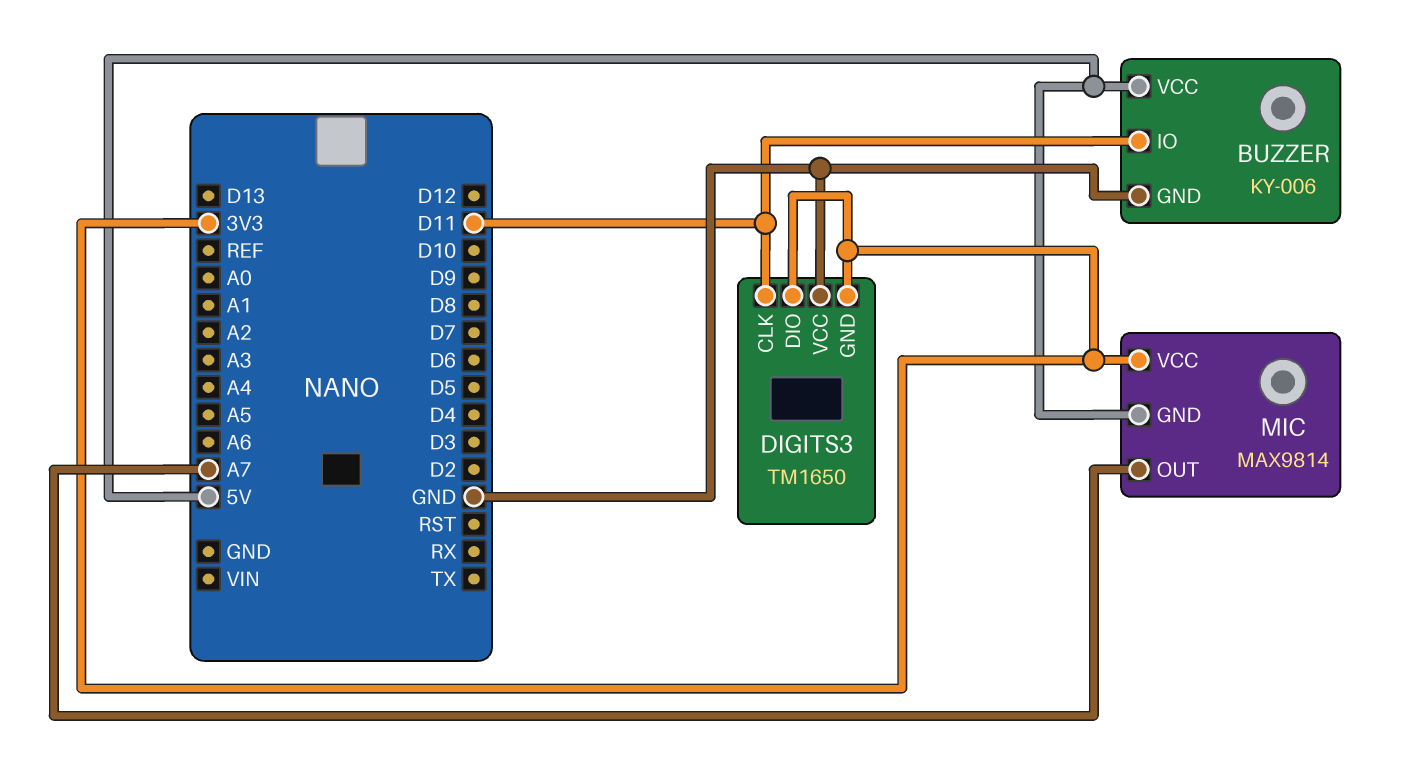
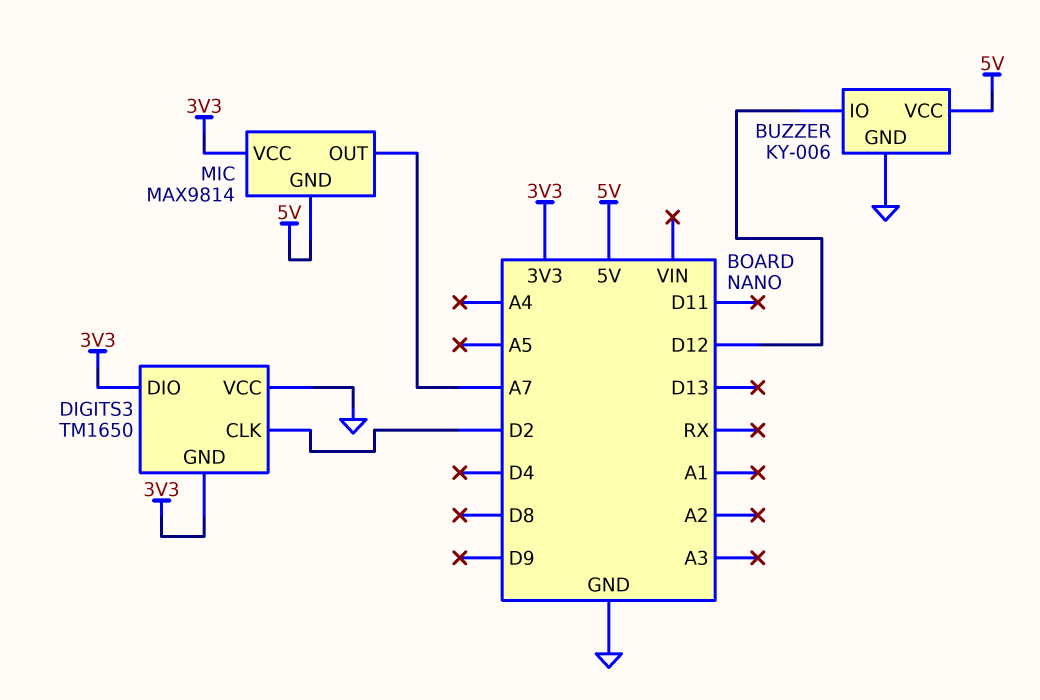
BUZZER pin IO: D11 -> D12
DIGITS3 pin CLK: D11 -> D2

